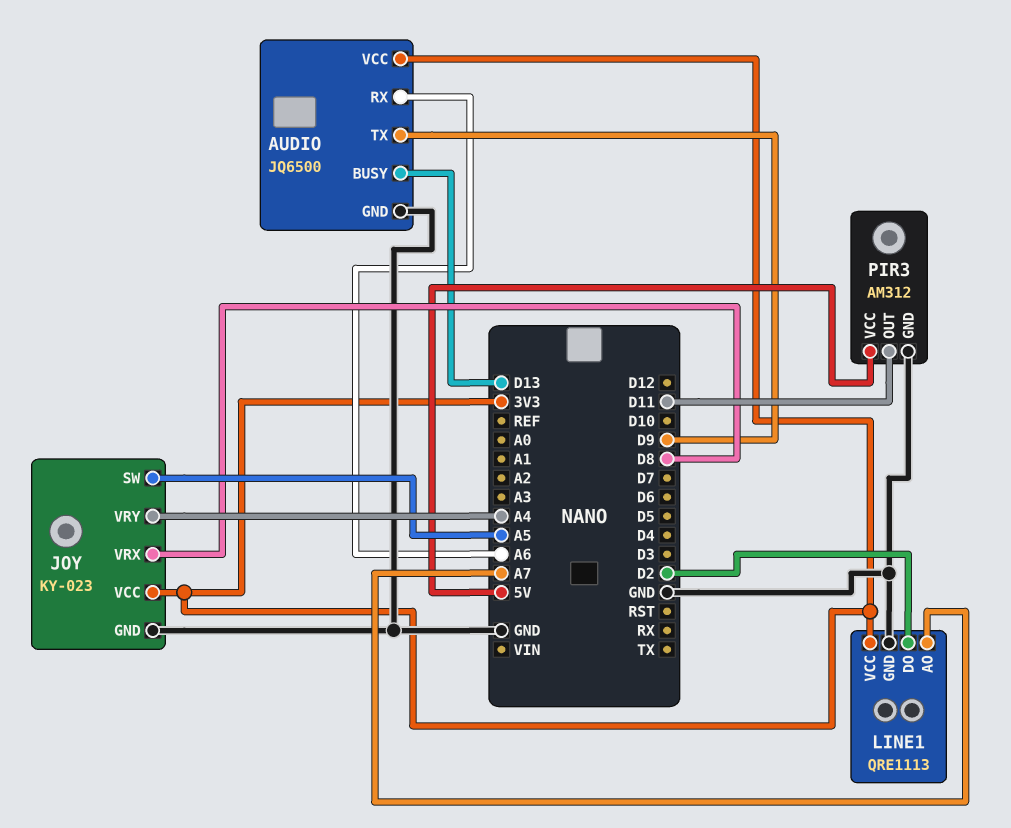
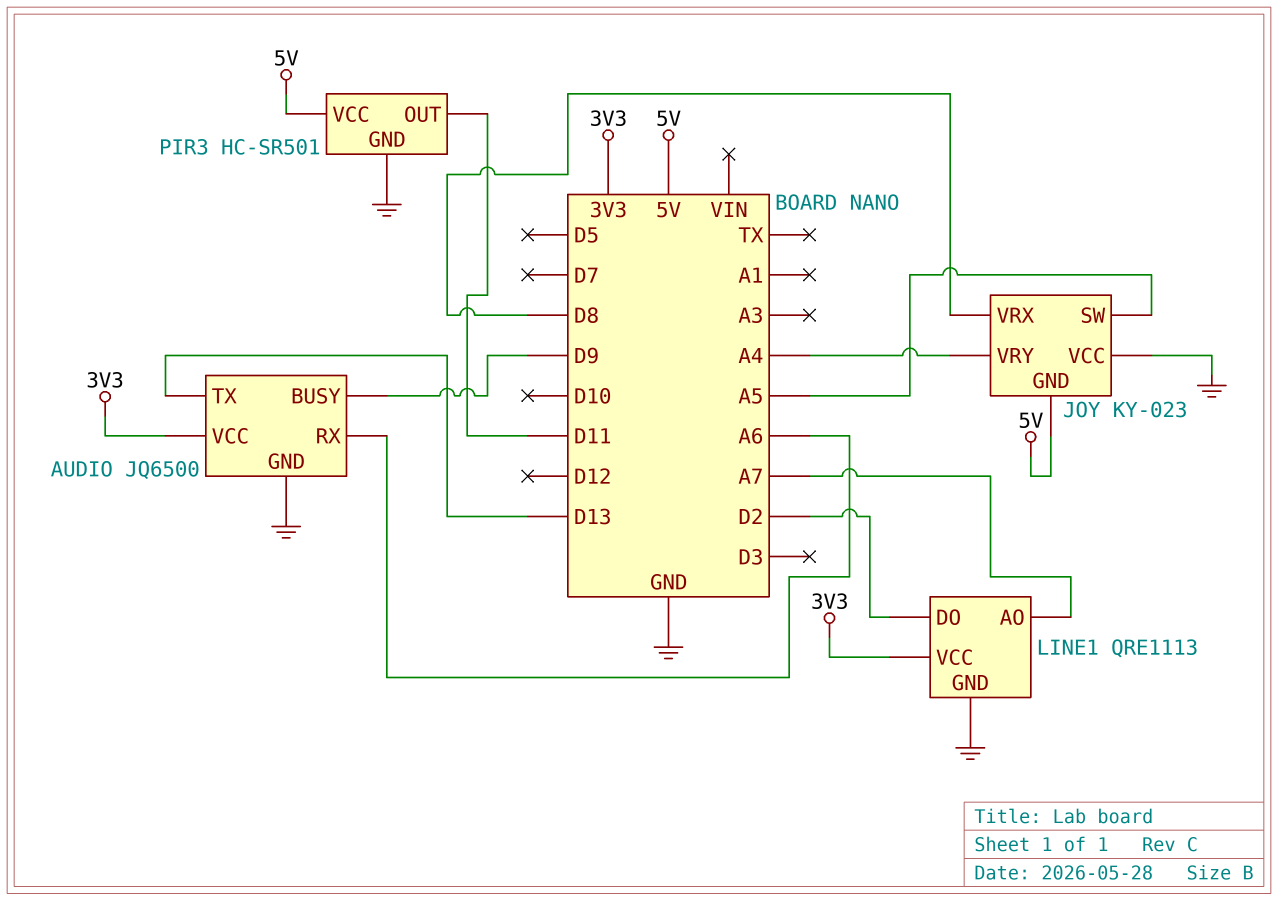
AUDIO pin BUSY: D13 -> D9
AUDIO pin TX: D9 -> D13
JOY pin GND: GND -> 5V
JOY pin VCC: 3V3 -> GND
PIR3: AM312 -> HC-SR501

